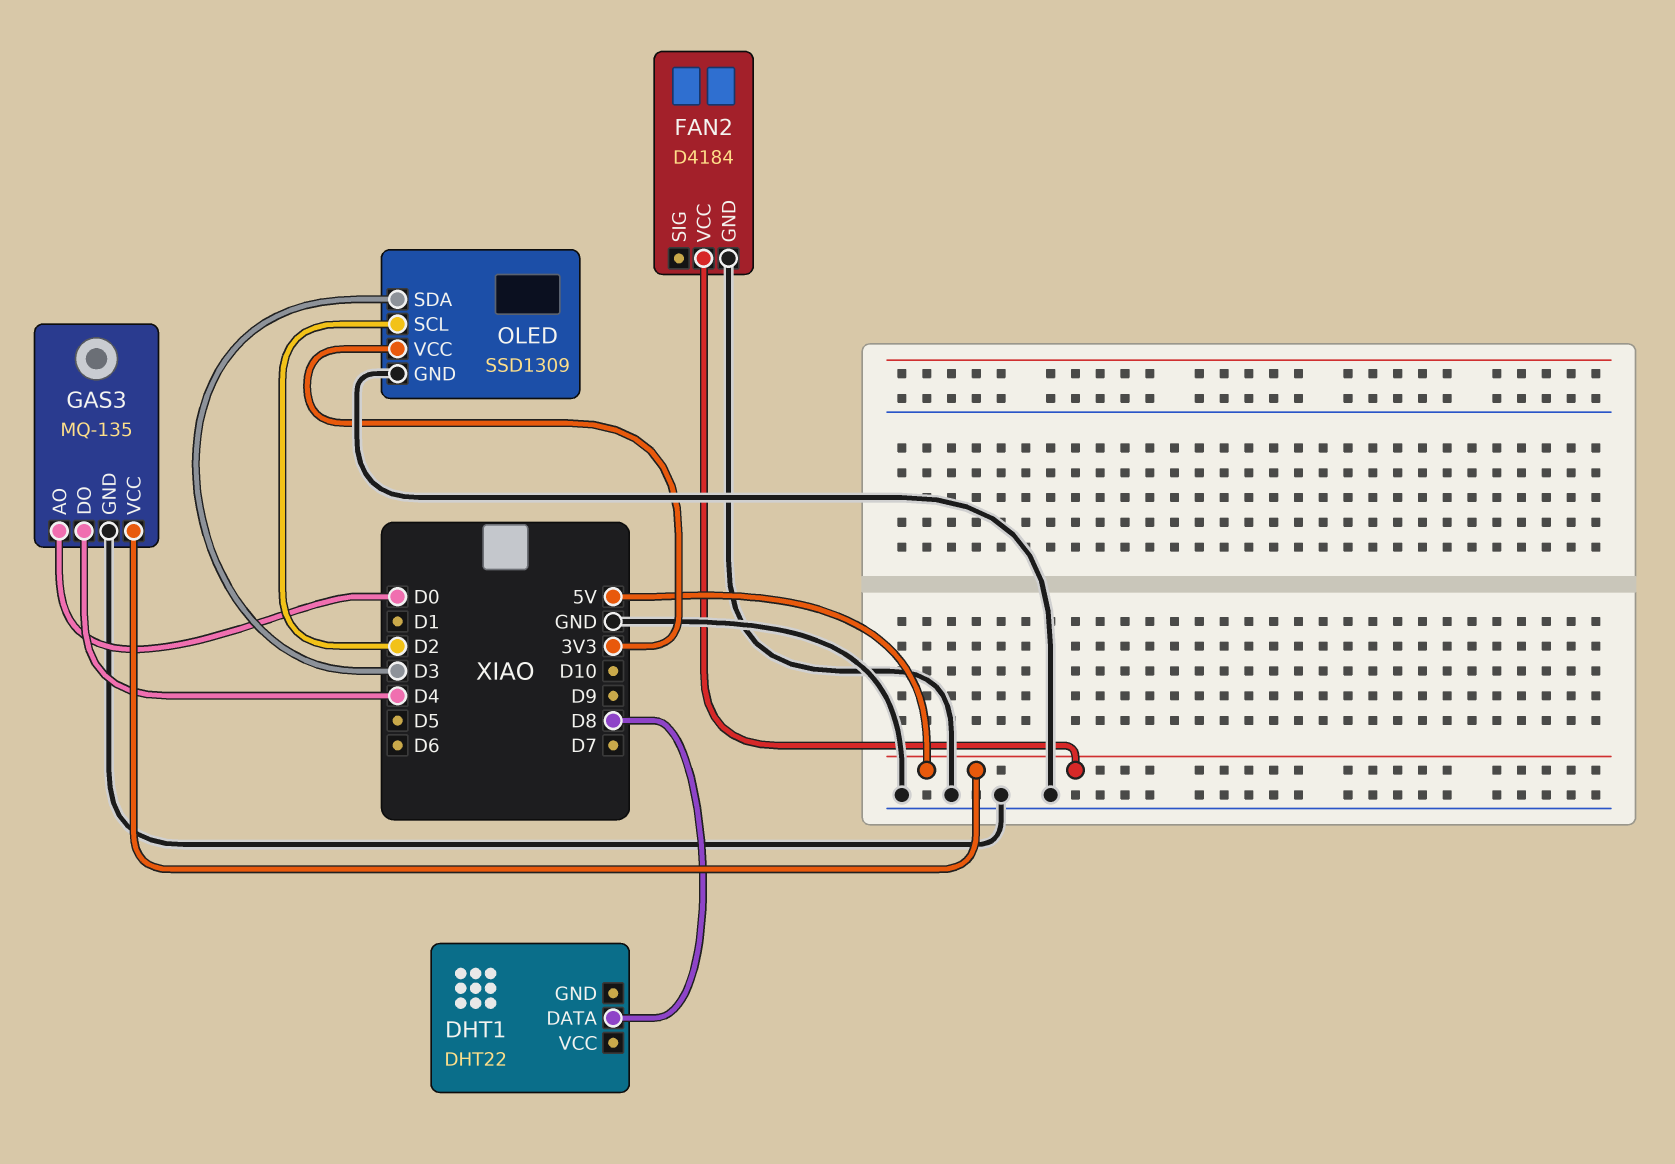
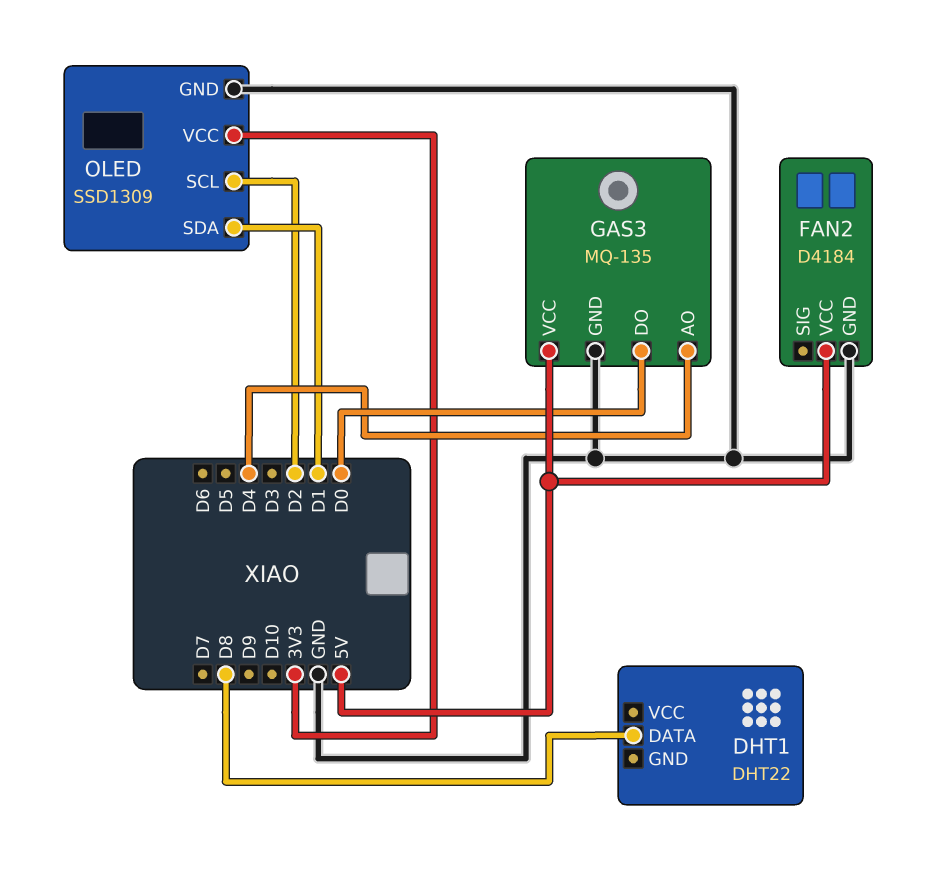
GAS3 pin AO: D0 -> D4
GAS3 pin DO: D4 -> D0
OLED pin SDA: D3 -> D1

